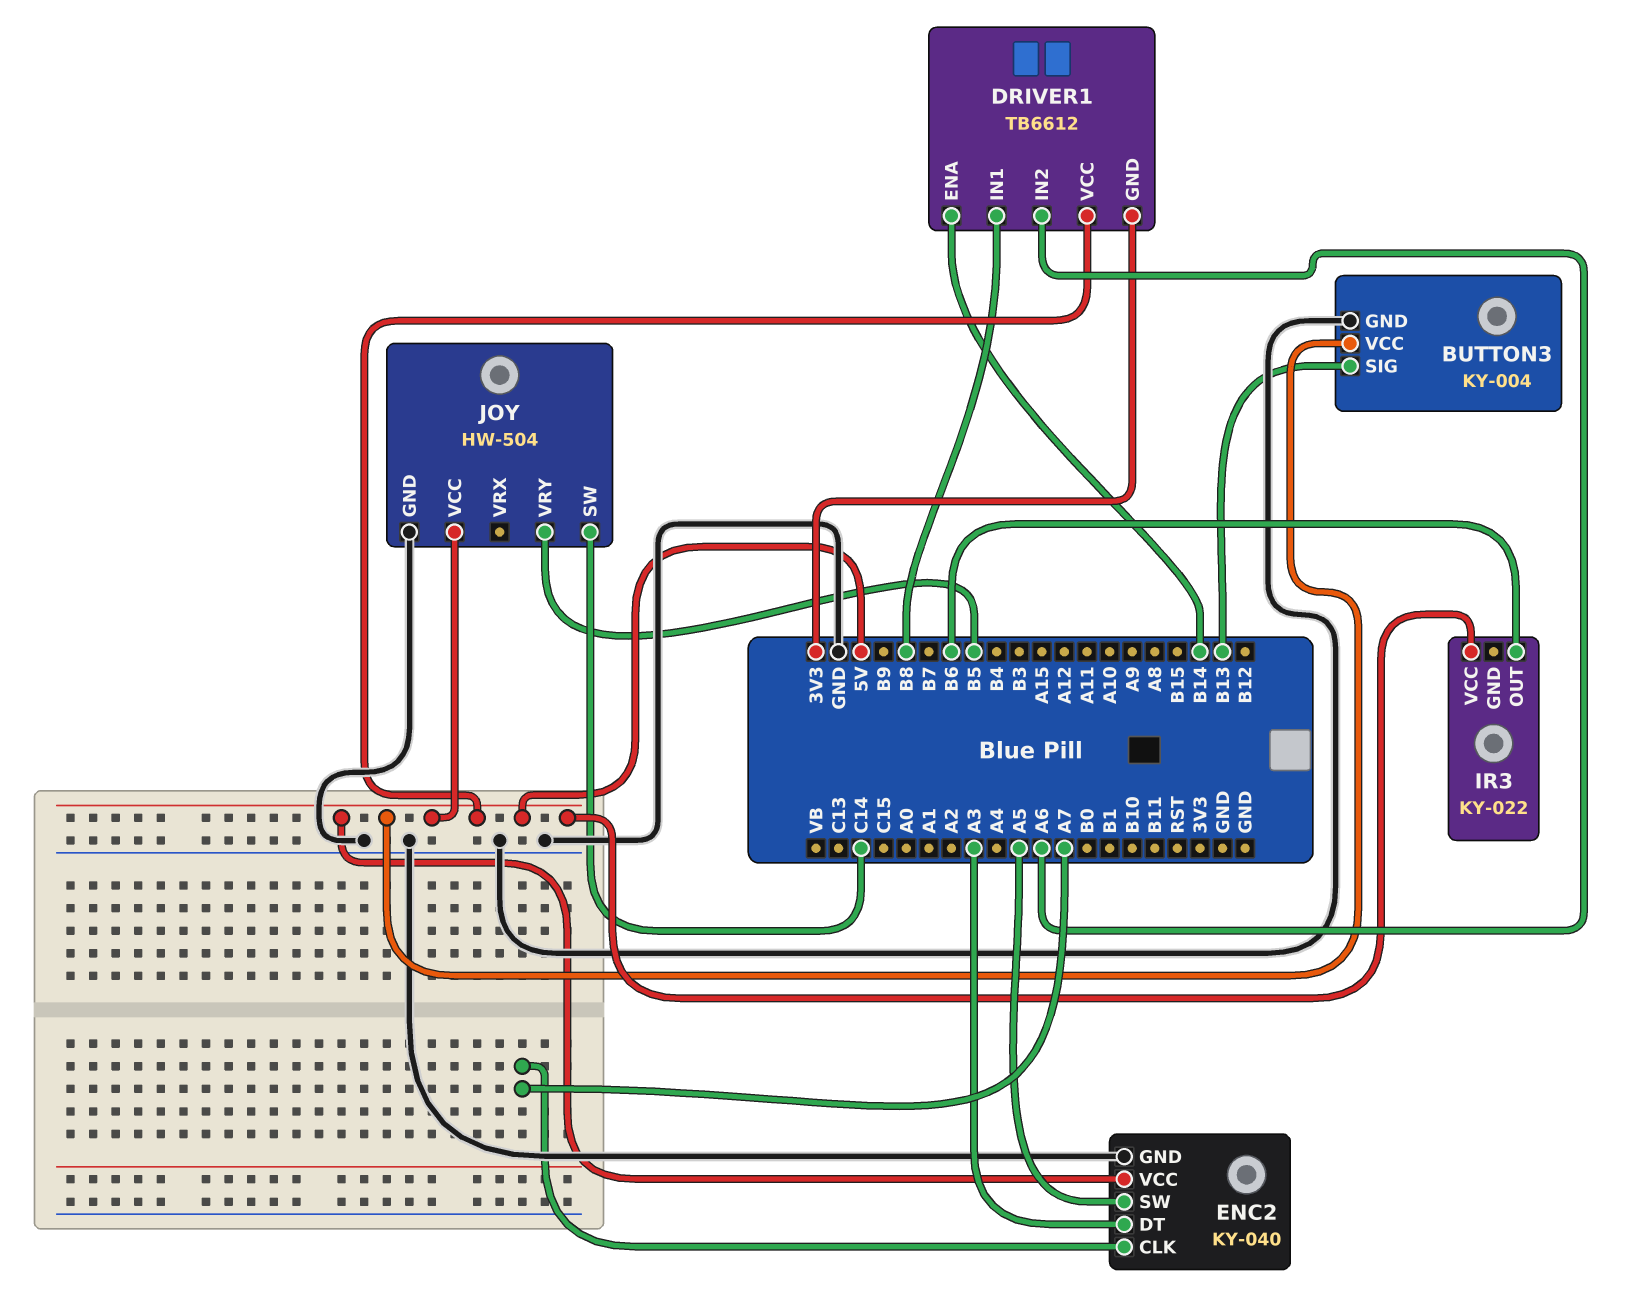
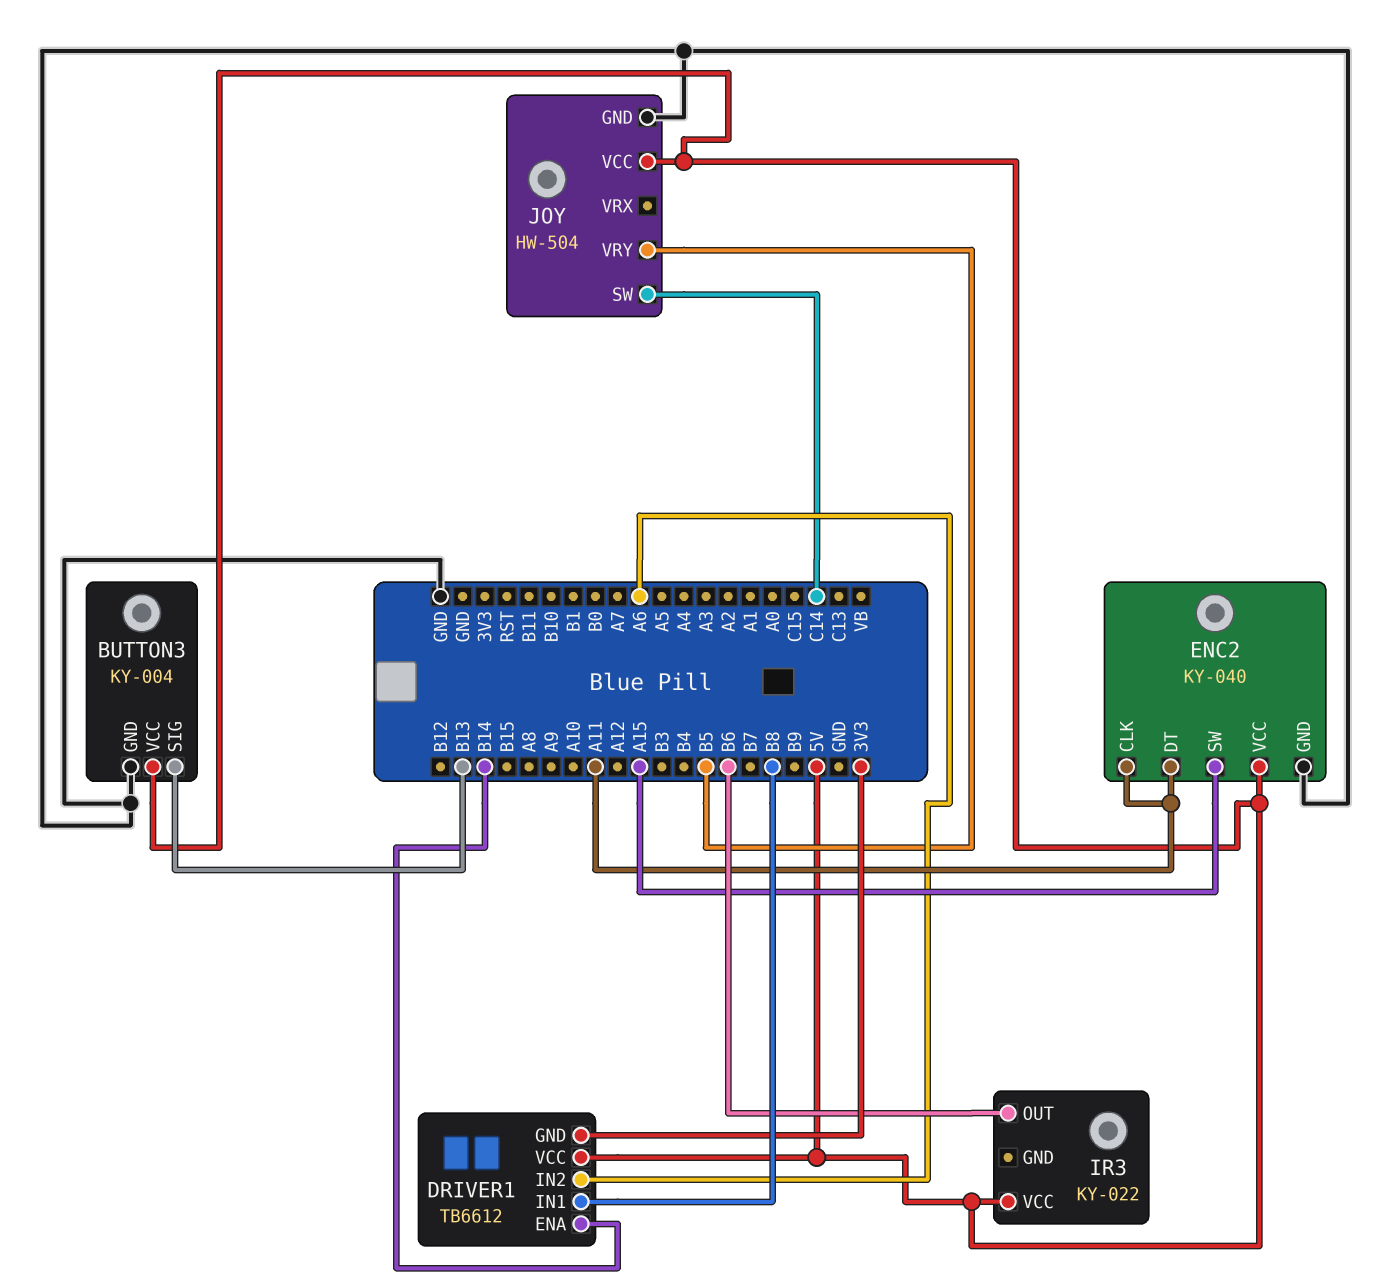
ENC2 pin CLK: A7 -> A11
ENC2 pin DT: A3 -> A11
ENC2 pin SW: A5 -> A15

